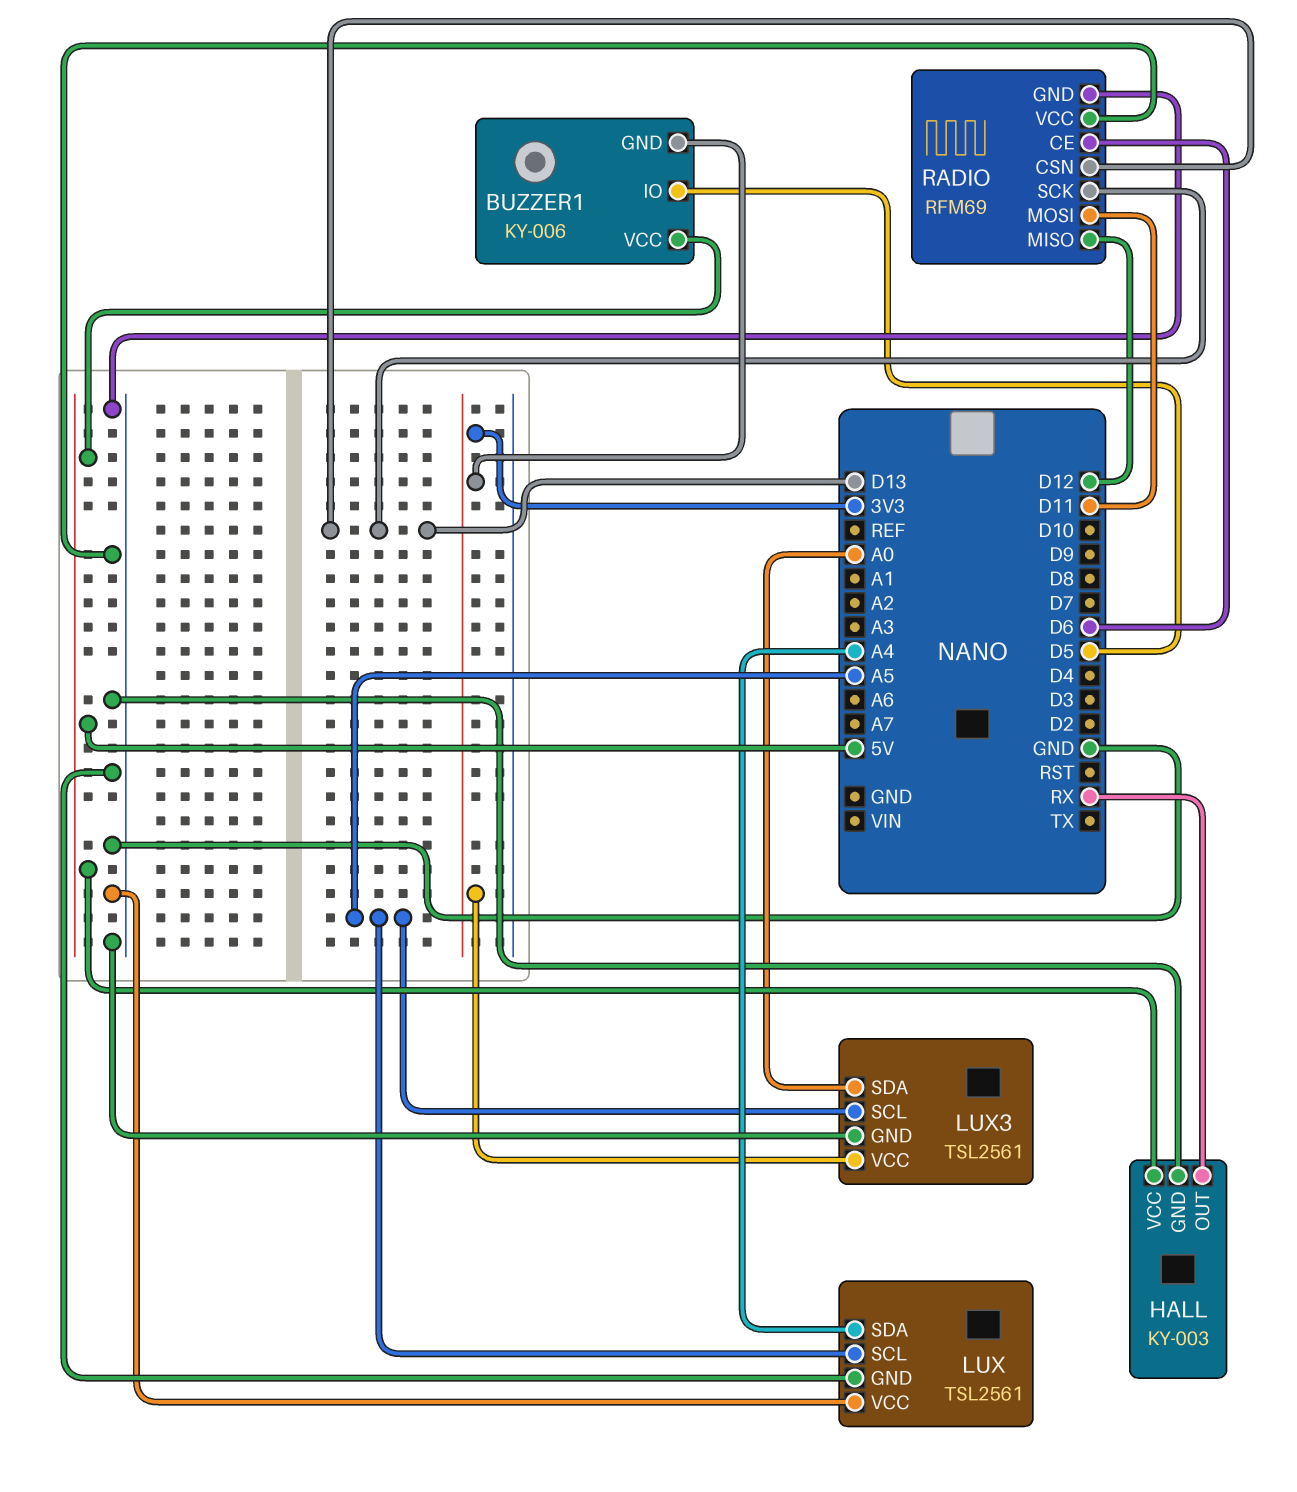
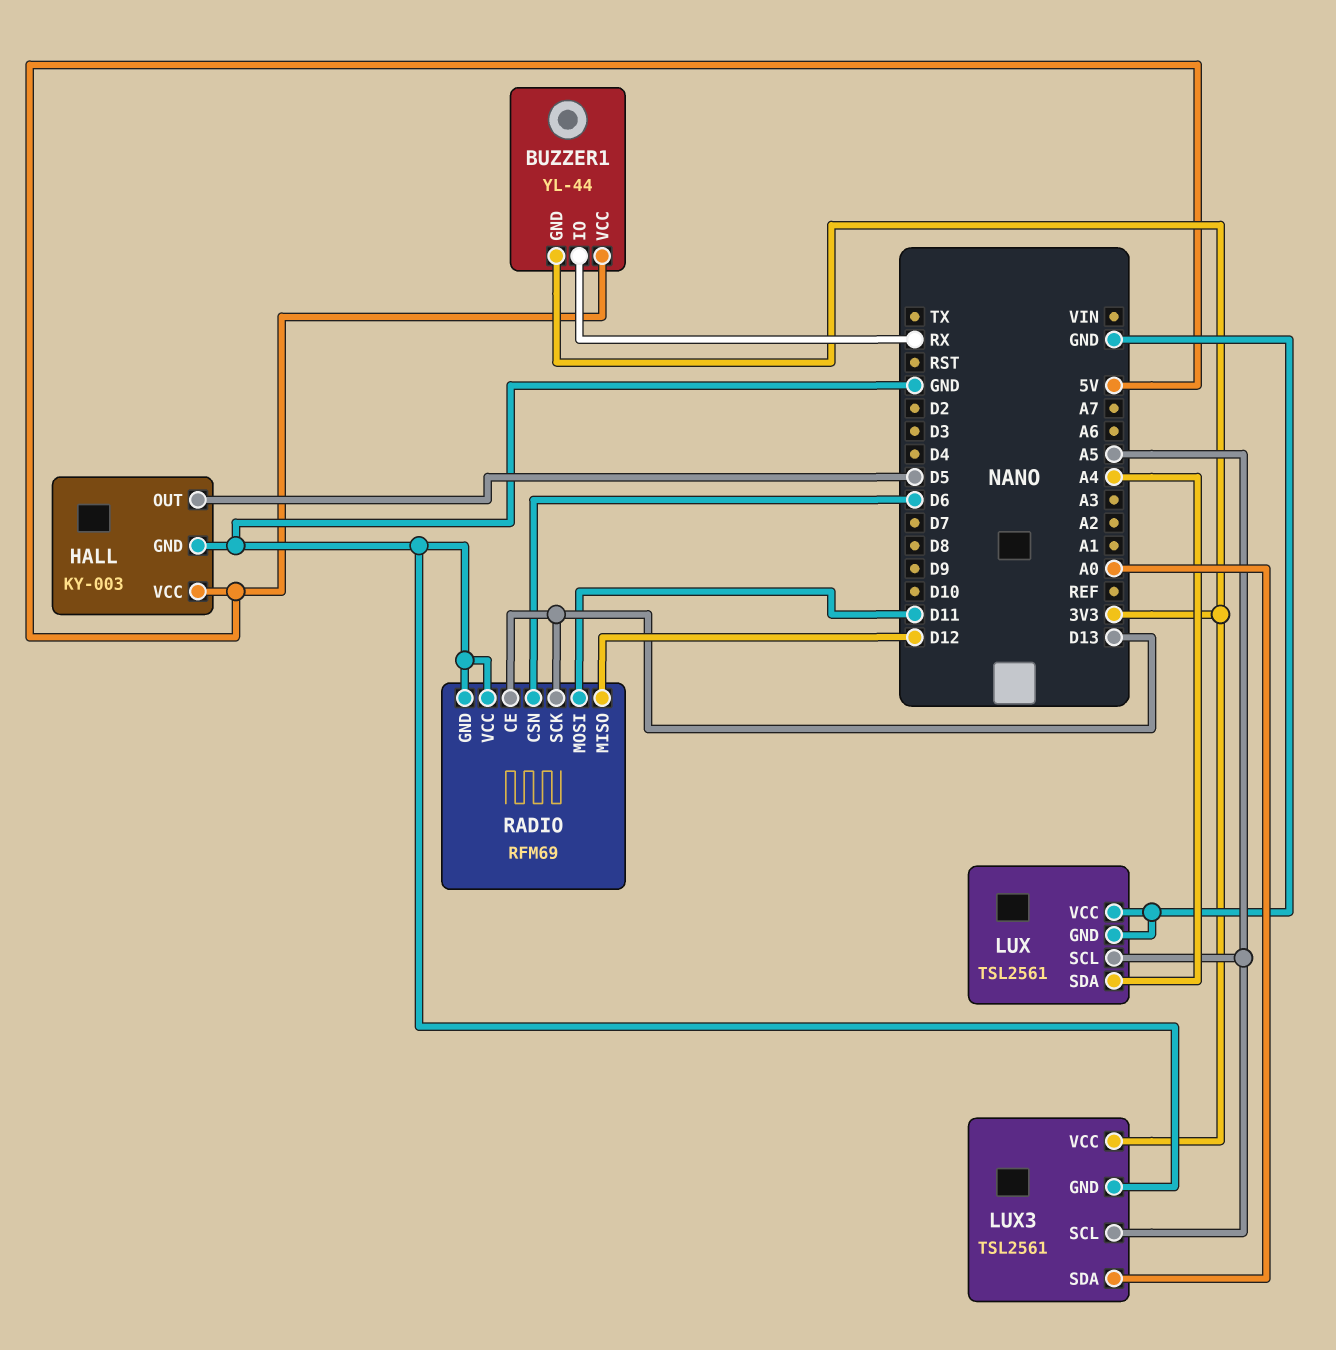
BUZZER1: KY-006 -> YL-44
BUZZER1 pin IO: D5 -> RX
HALL pin OUT: RX -> D5
RADIO pin CE: D6 -> D13
RADIO pin CSN: D13 -> D6

